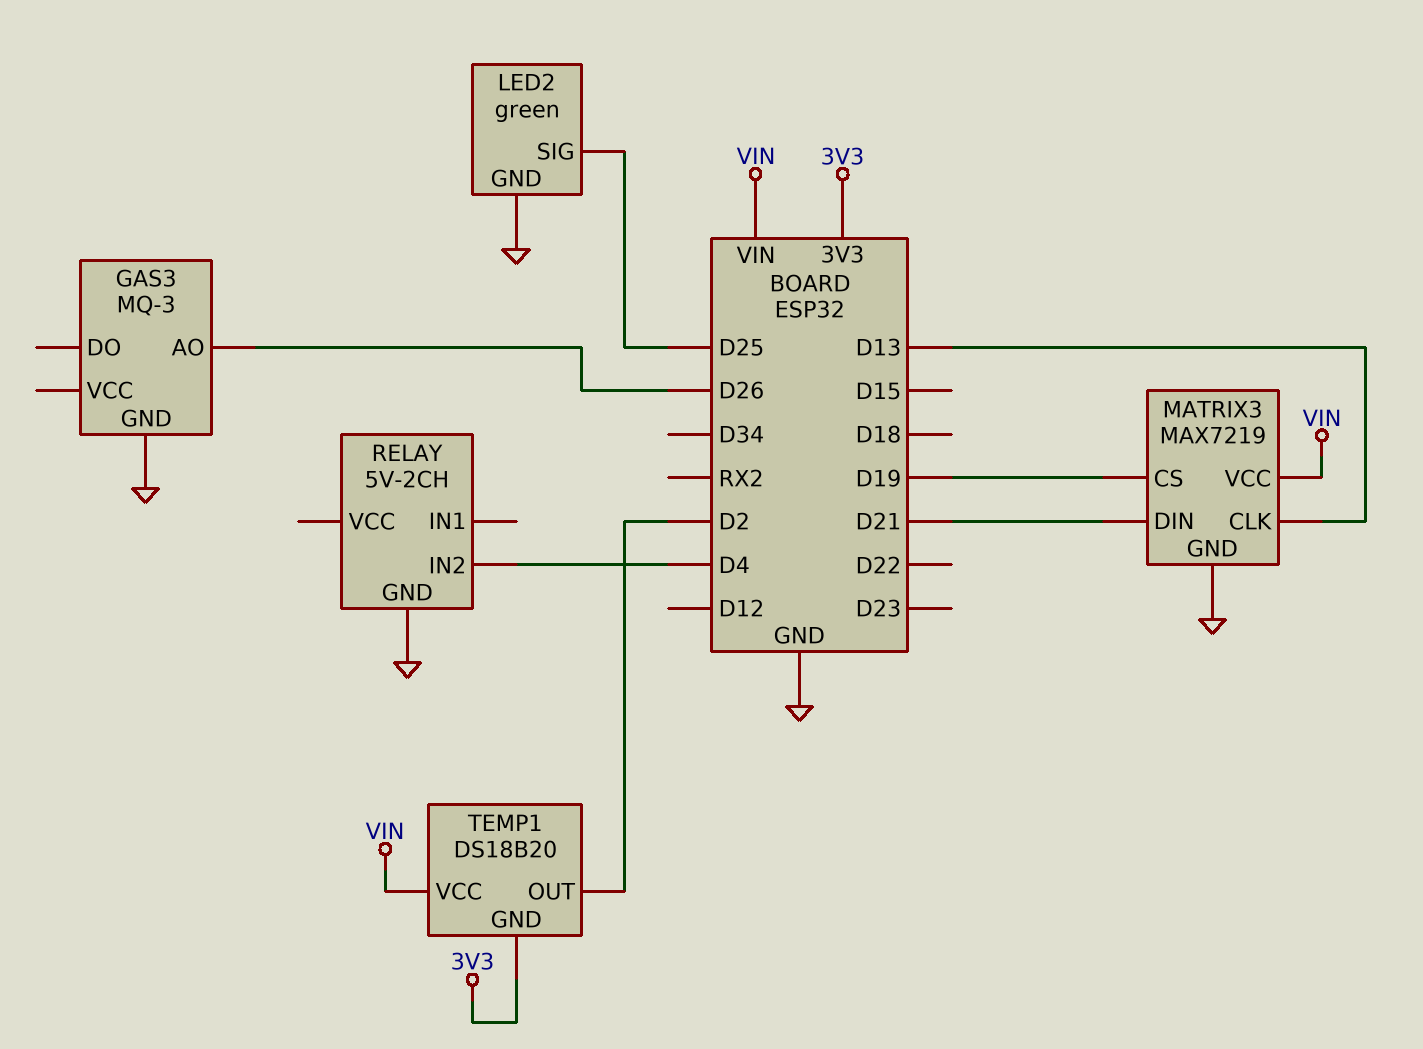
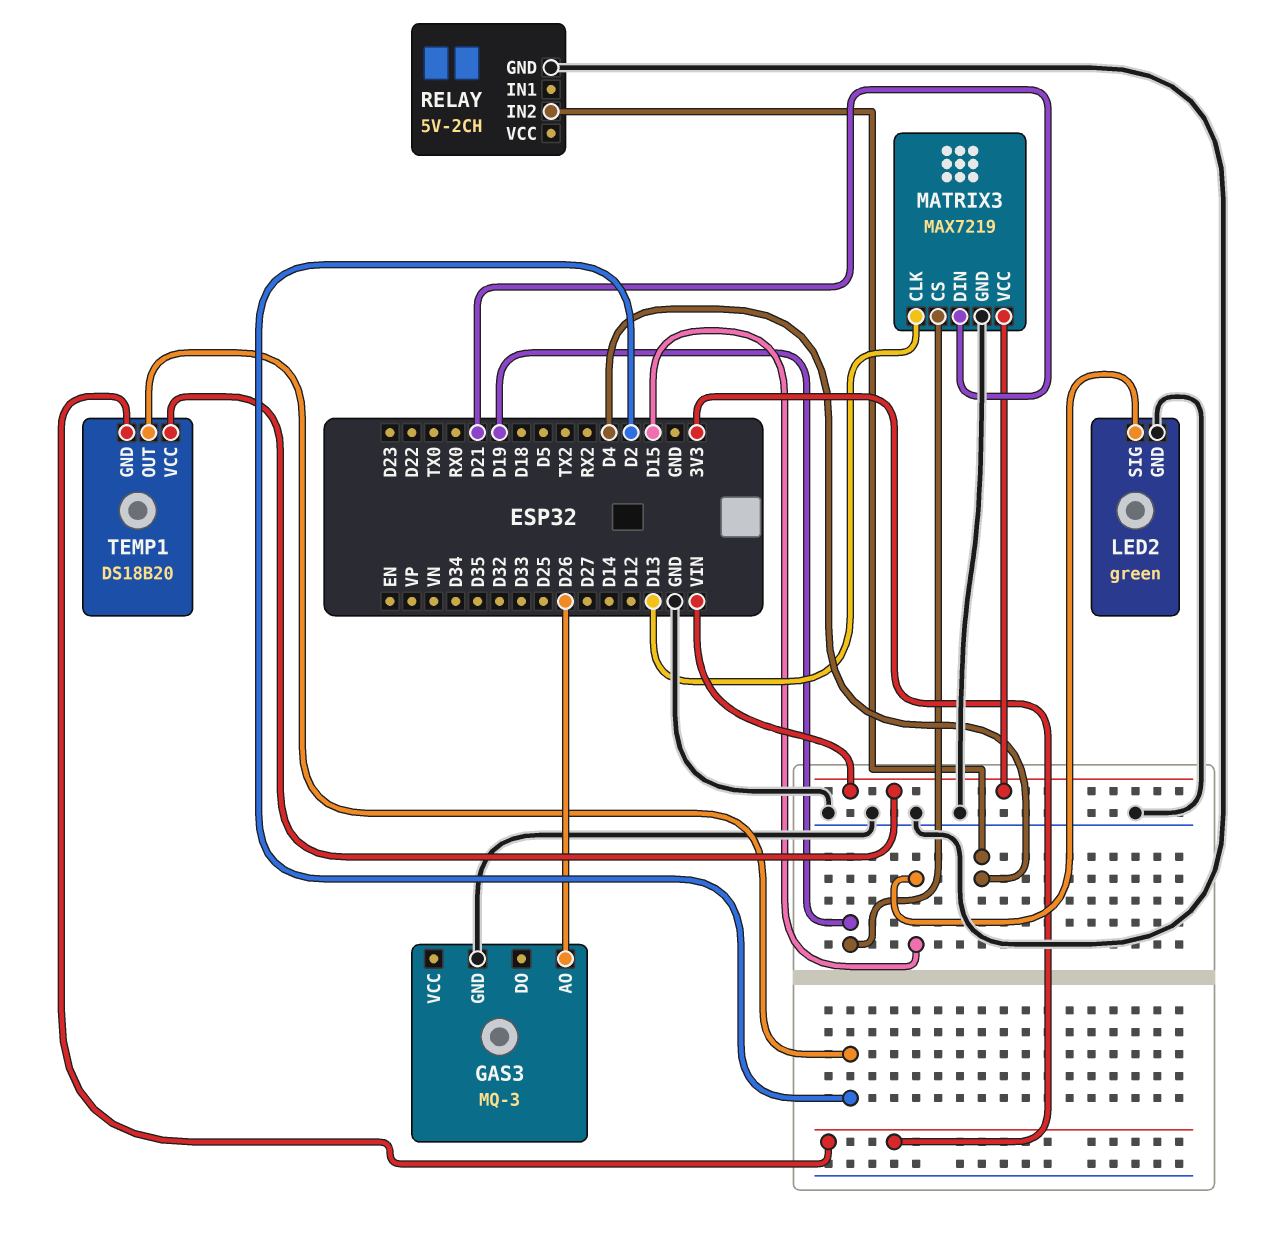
LED2 pin SIG: D25 -> D15

